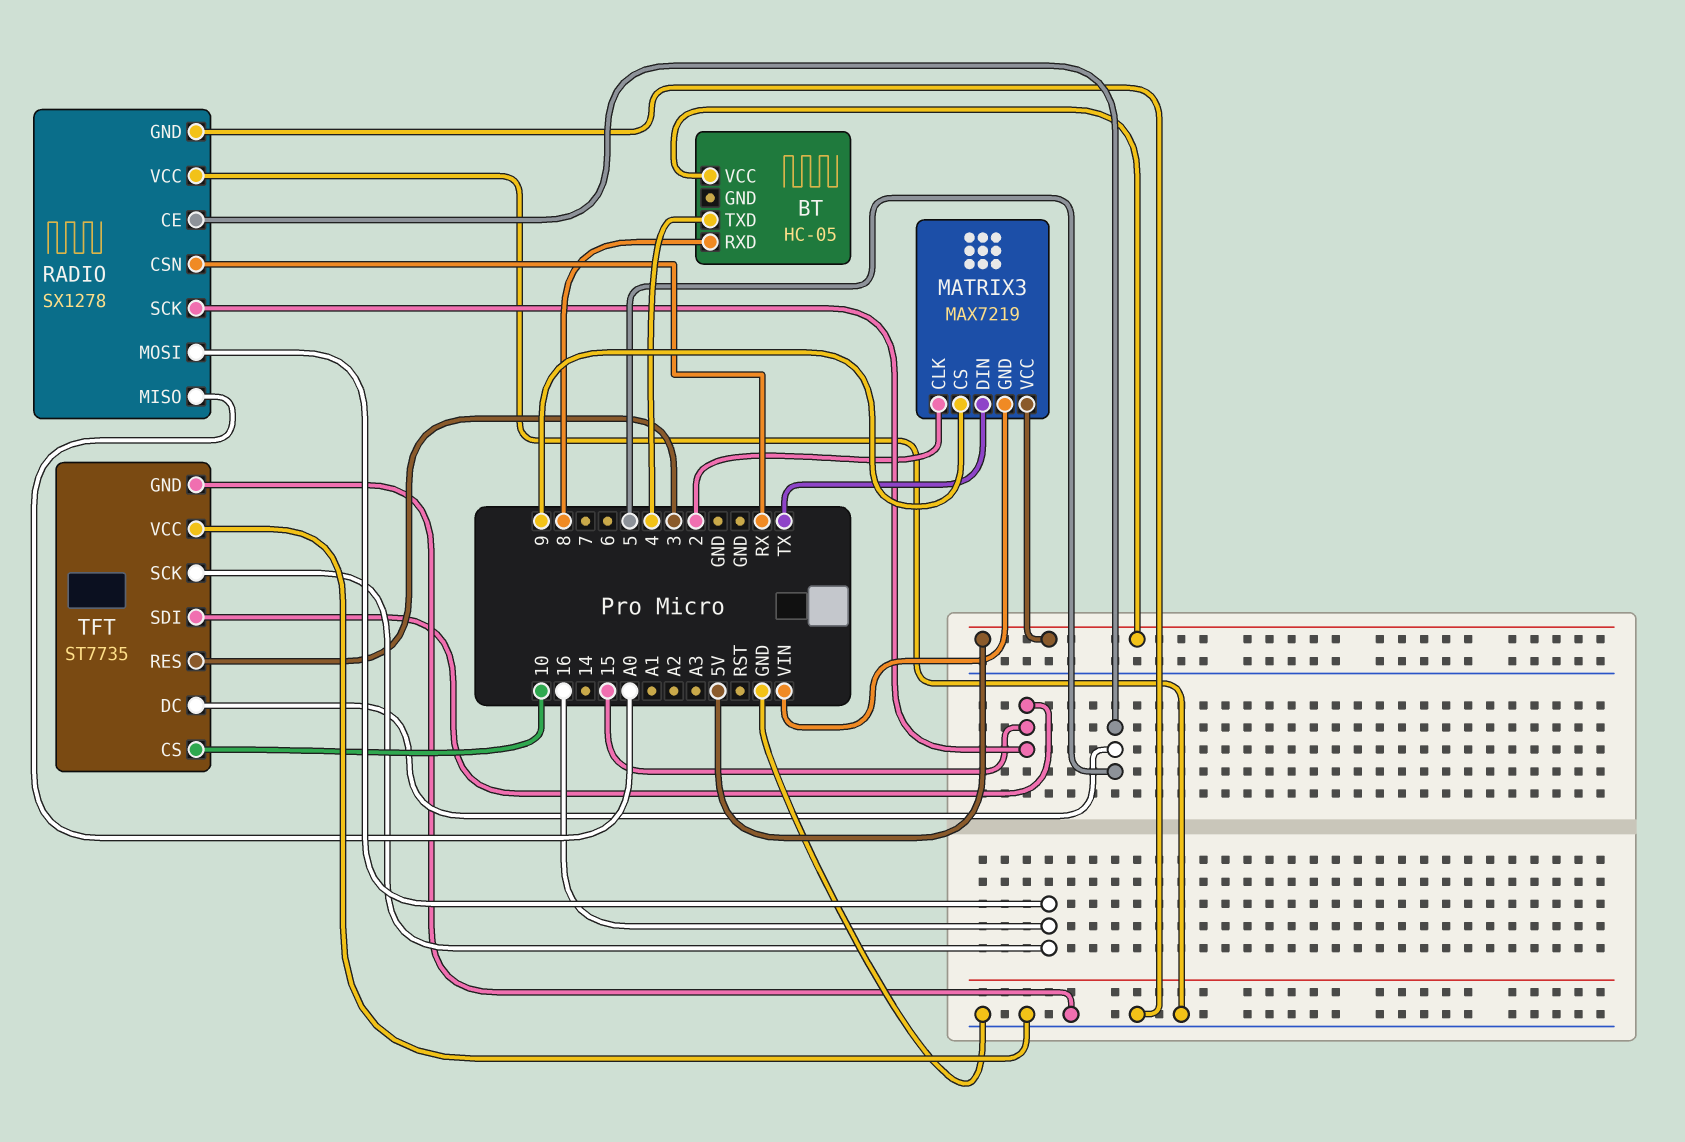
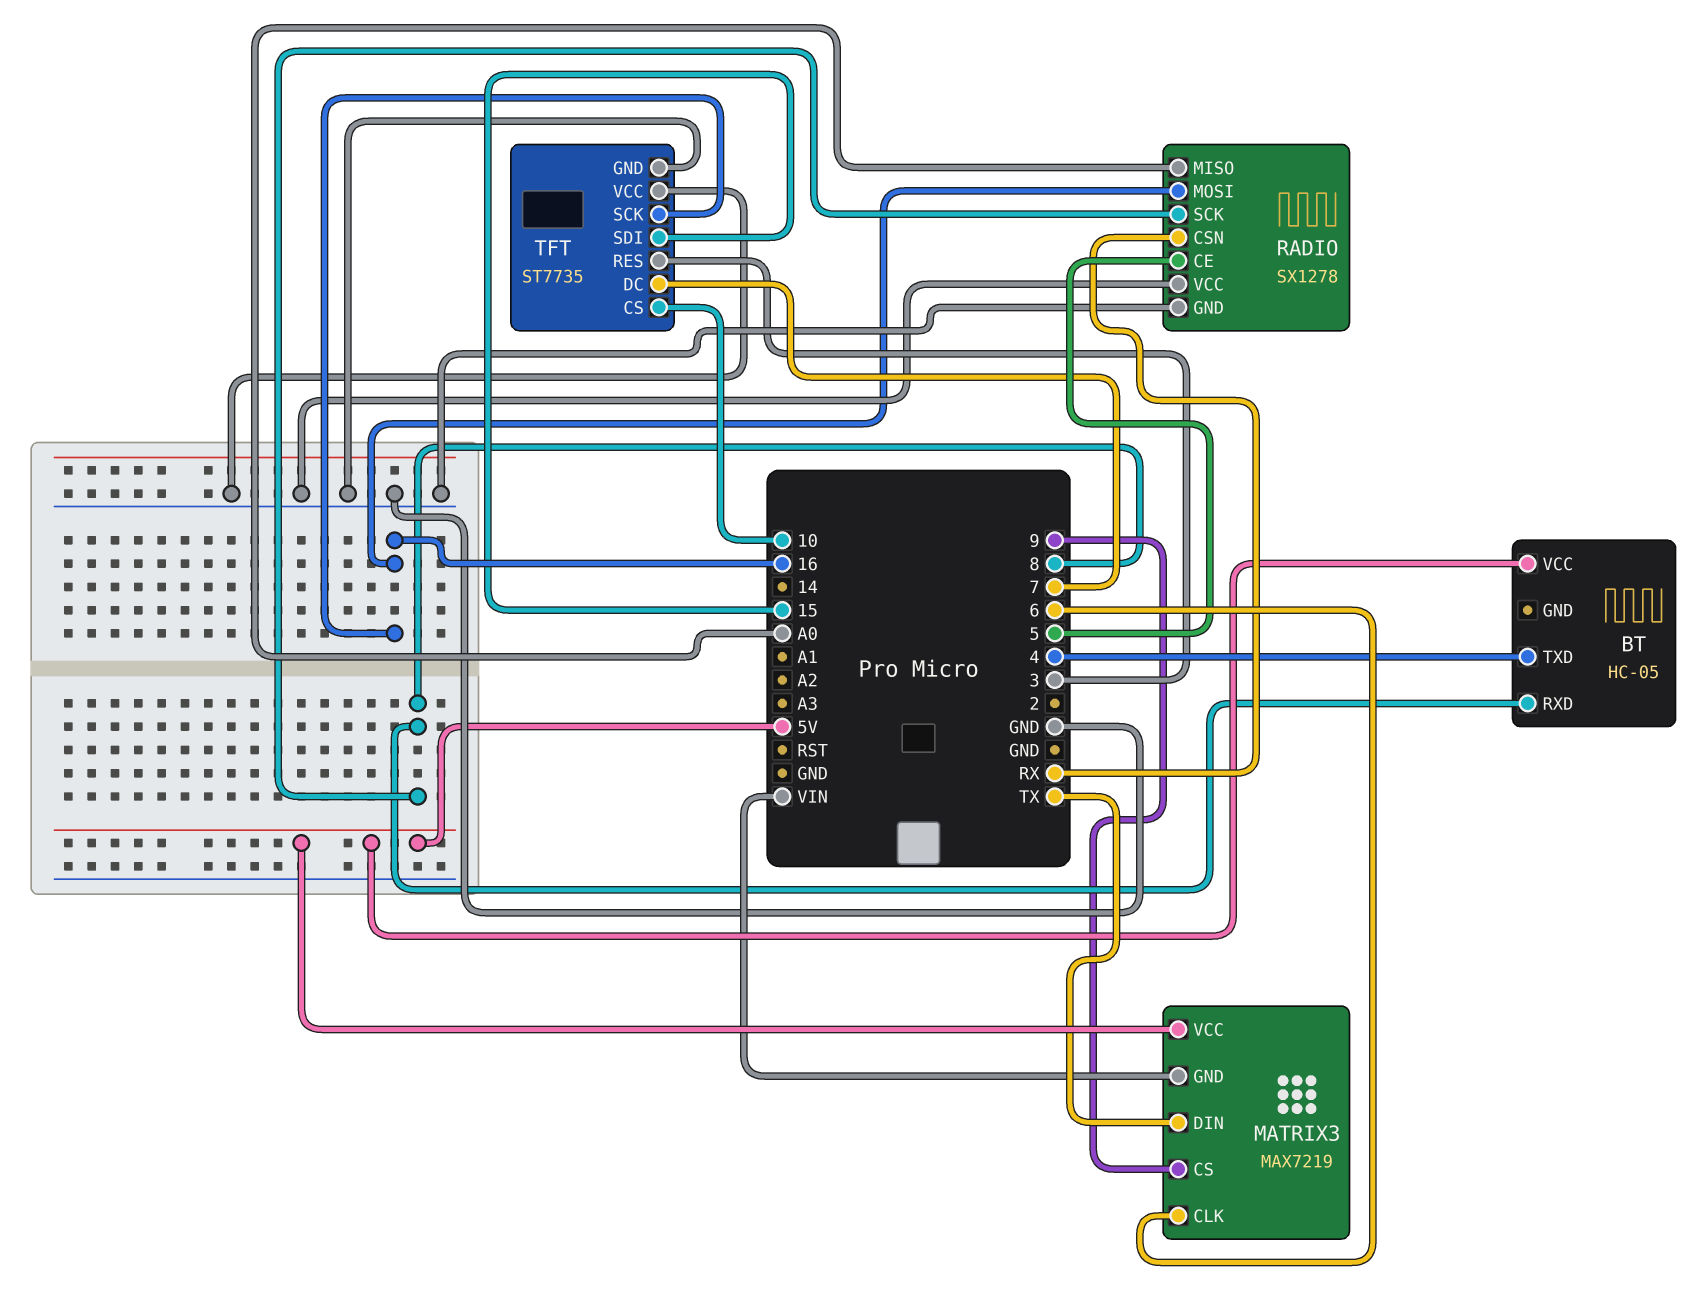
MATRIX3 pin CLK: 2 -> 6
RADIO pin SCK: 15 -> 8
TFT pin DC: 5 -> 7

